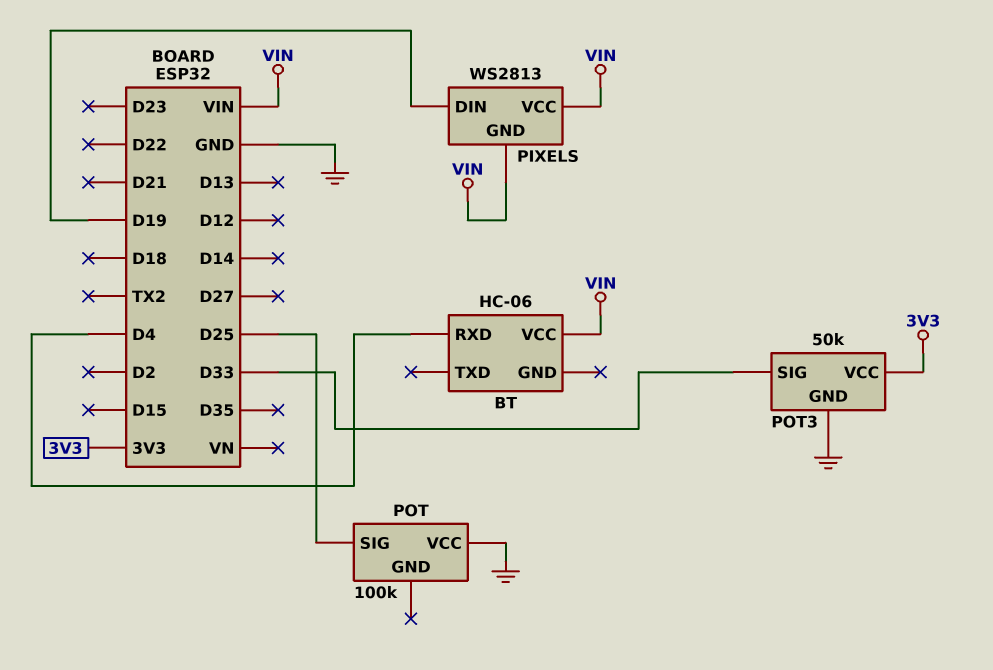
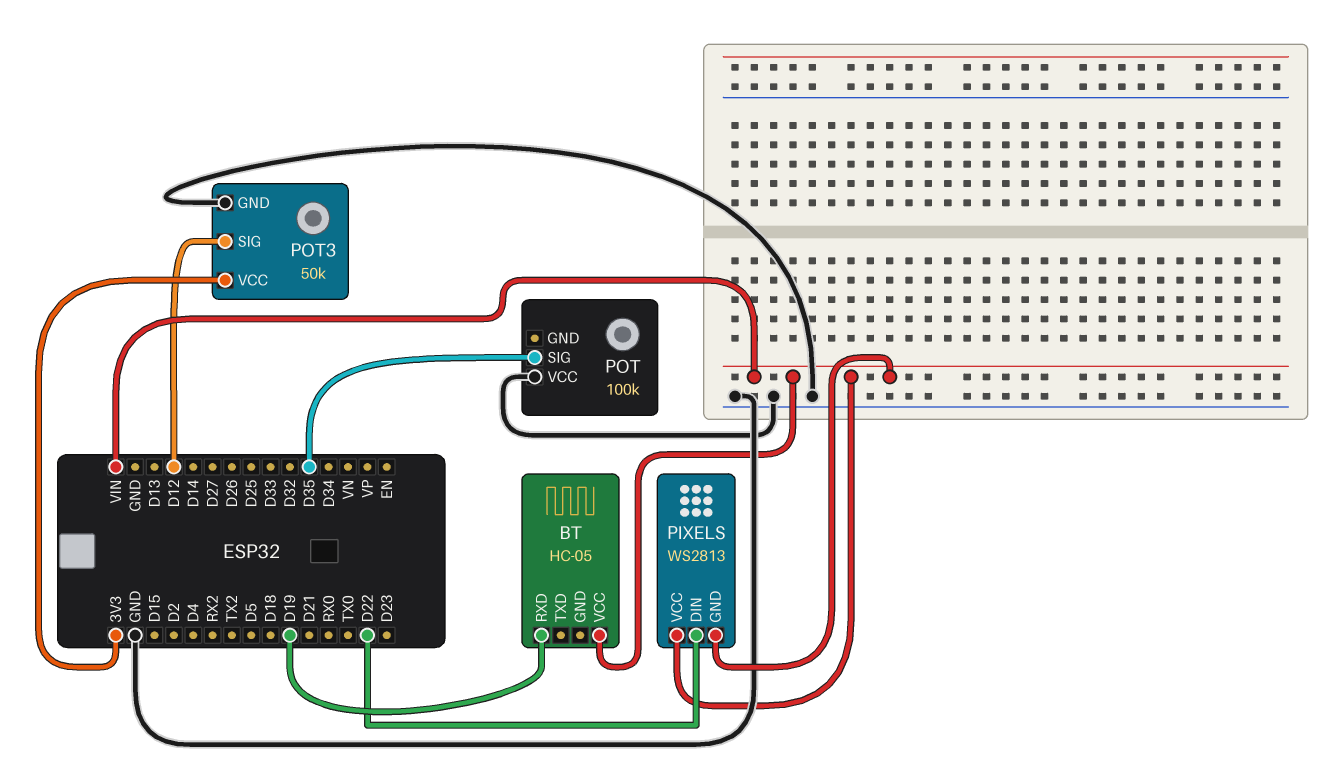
BT: HC-06 -> HC-05
BT pin RXD: D4 -> D19
PIXELS pin DIN: D19 -> D22
POT pin SIG: D25 -> D35
POT3 pin SIG: D33 -> D12

